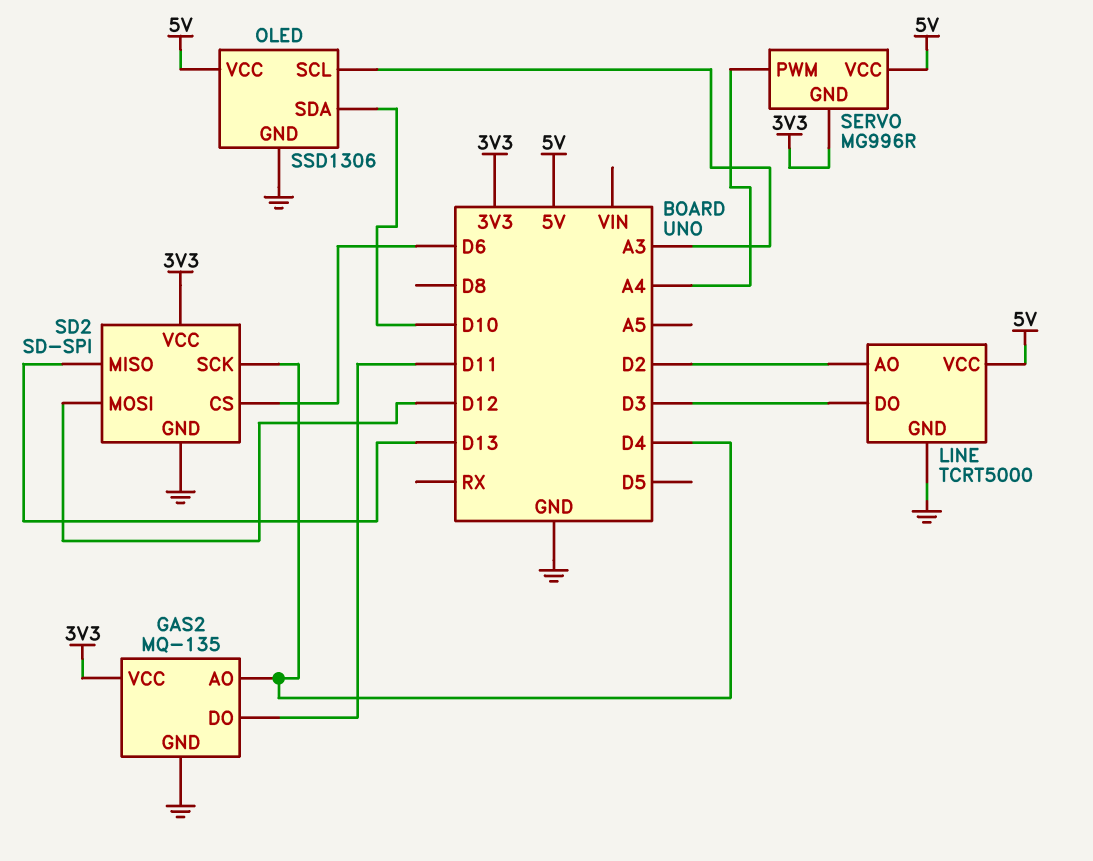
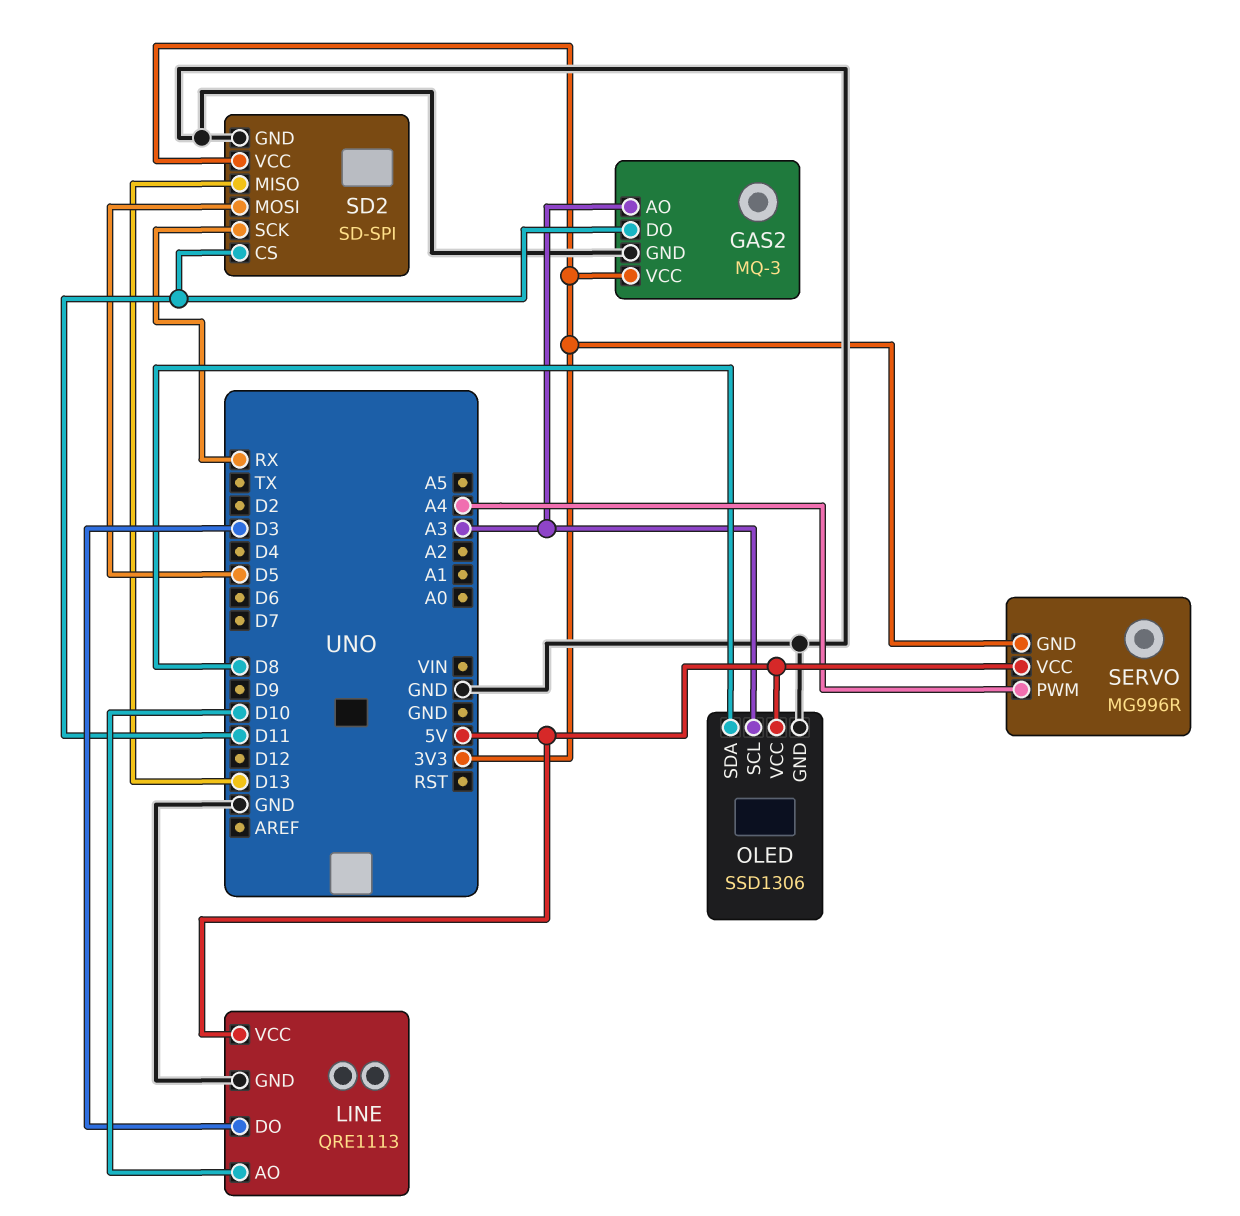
GAS2: MQ-135 -> MQ-3
GAS2 pin AO: D4 -> A3
LINE: TCRT5000 -> QRE1113
LINE pin AO: D2 -> D10
OLED pin SDA: D10 -> D8
SD2 pin CS: D6 -> D11
SD2 pin MOSI: D12 -> D5
SD2 pin SCK: D4 -> RX

